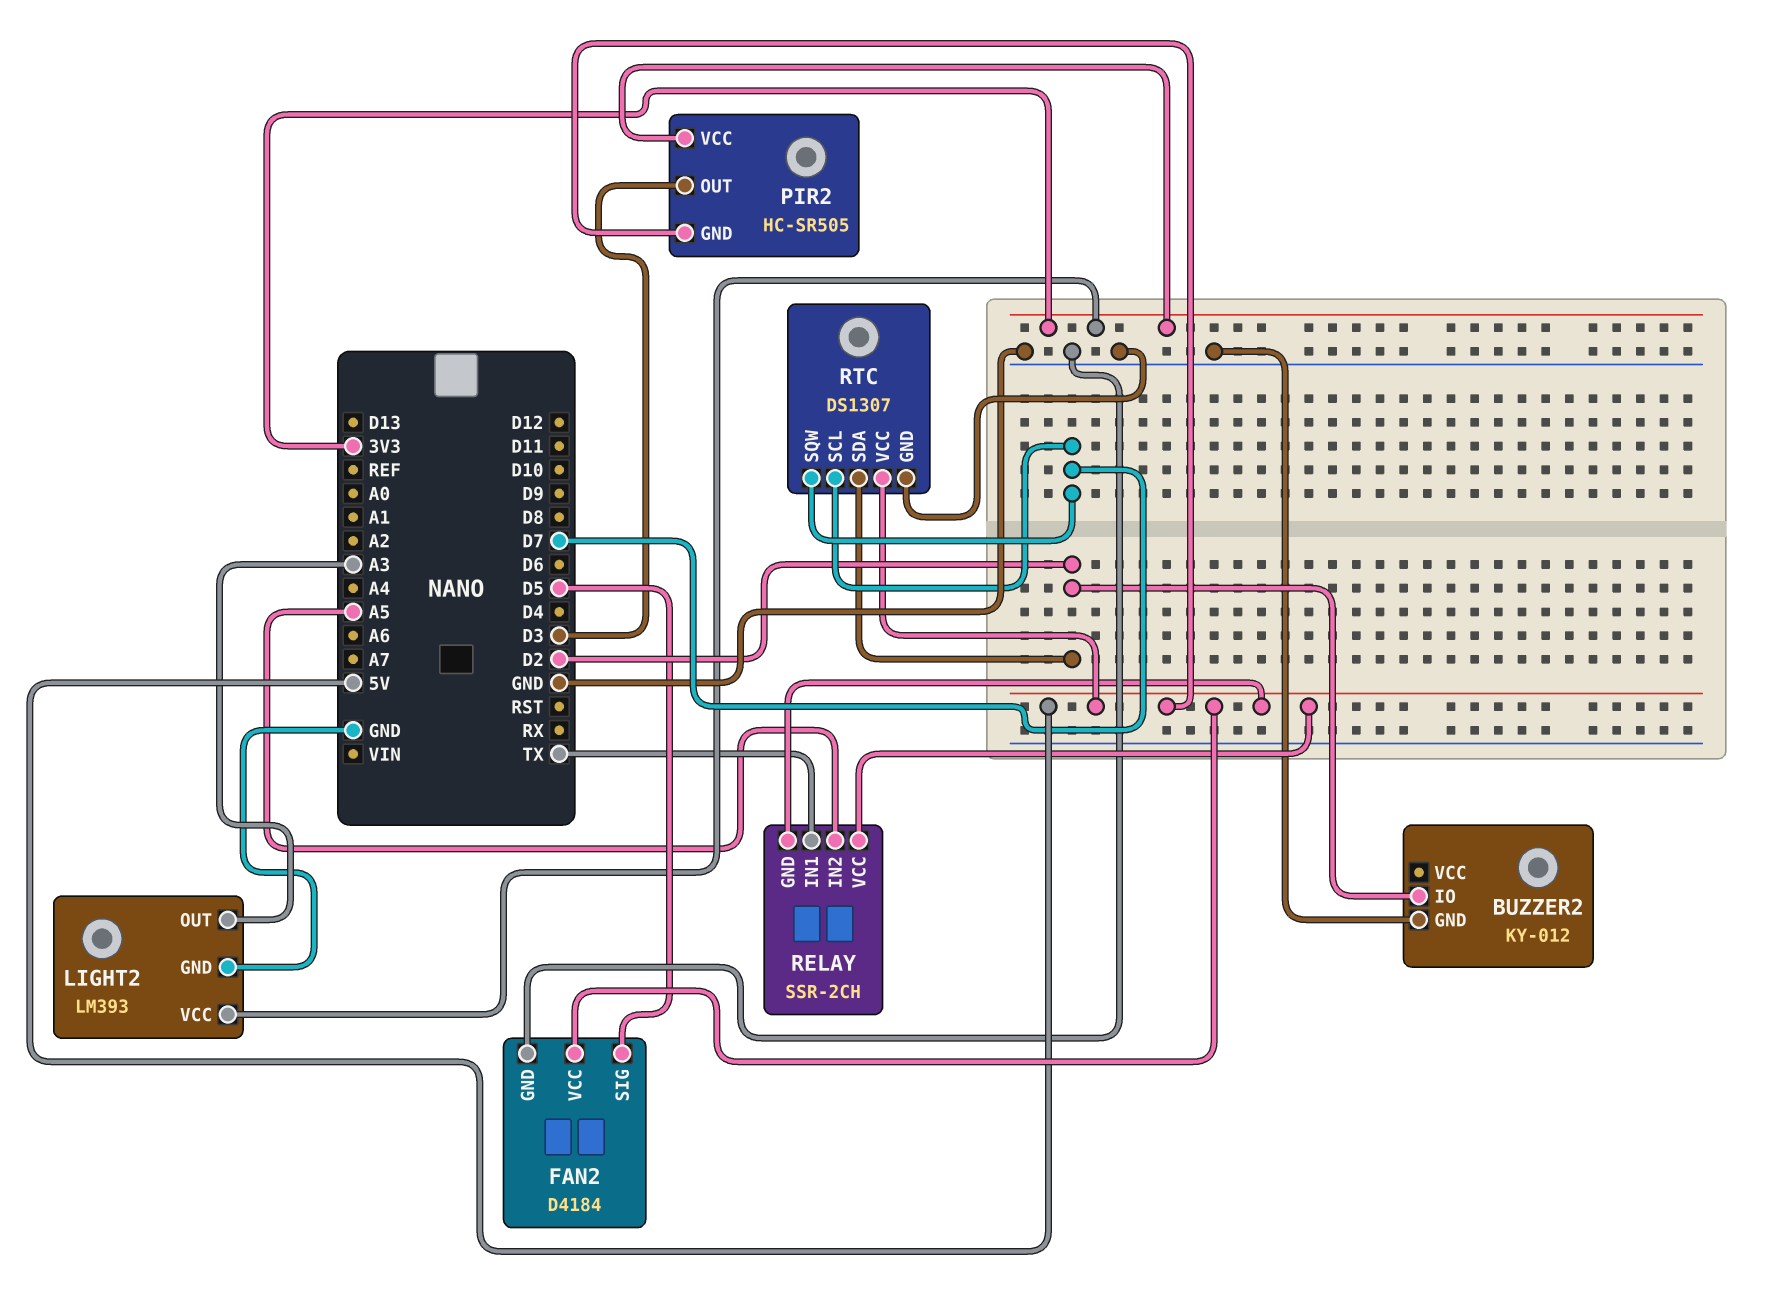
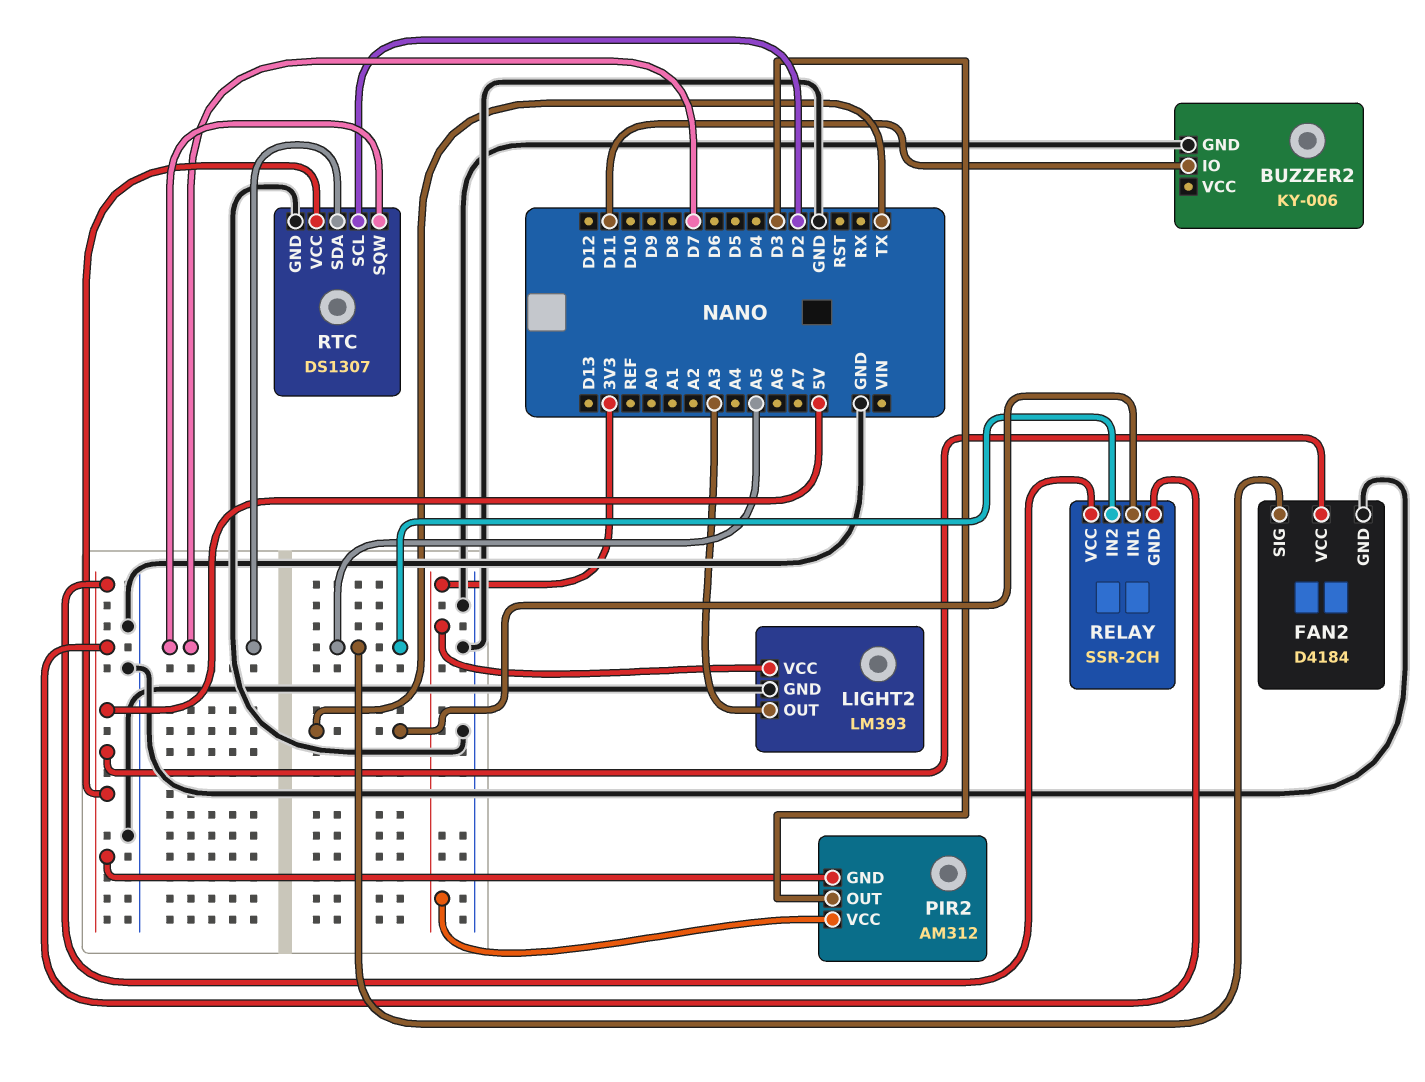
BUZZER2: KY-012 -> KY-006
BUZZER2 pin IO: D2 -> D11
FAN2 pin SIG: D5 -> A5
PIR2: HC-SR505 -> AM312
RTC pin SCL: D7 -> D2
RTC pin SDA: D2 -> D7

